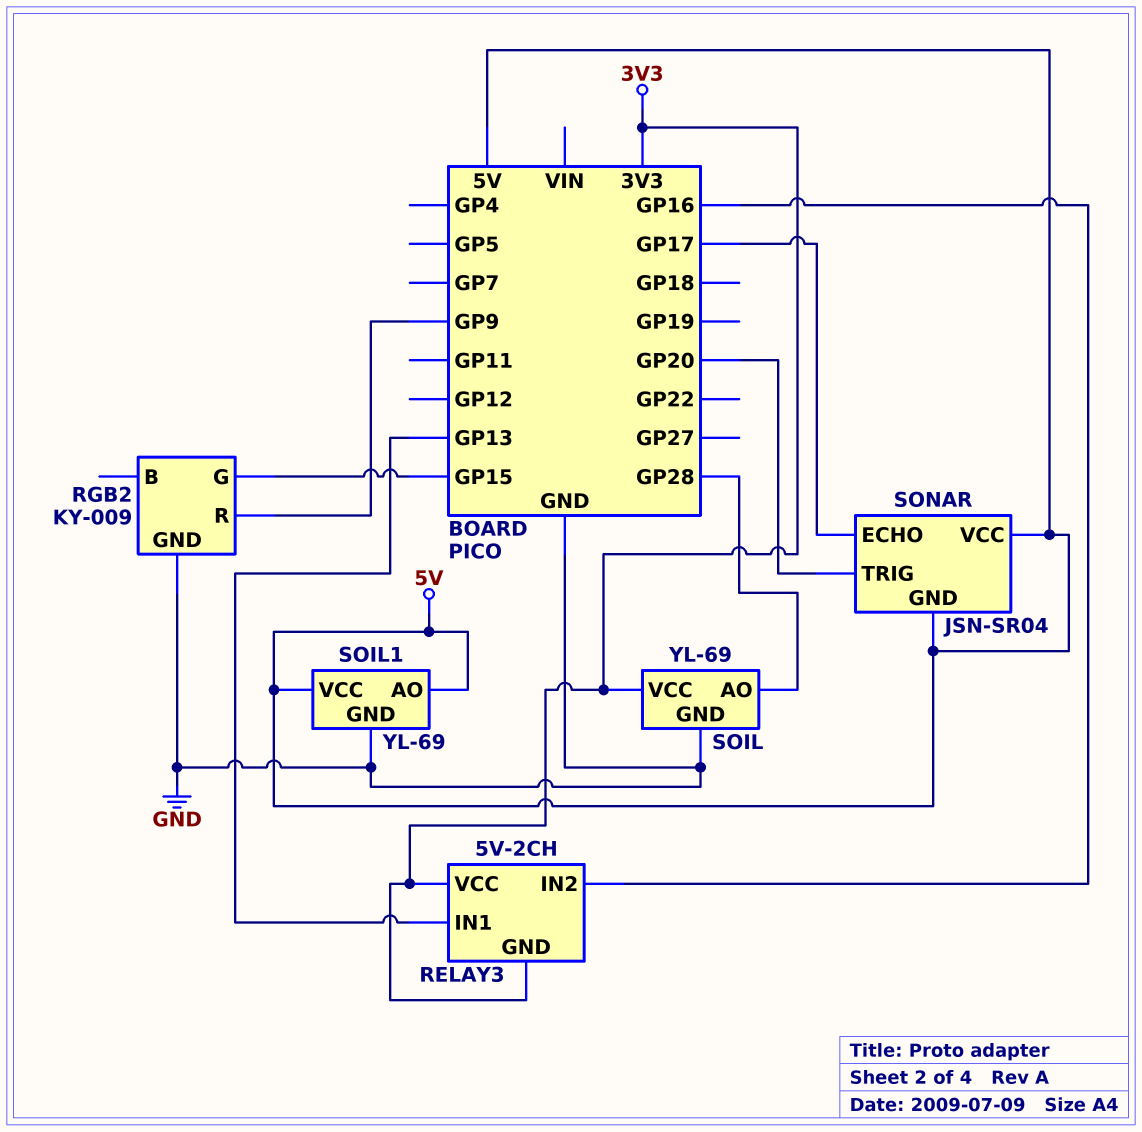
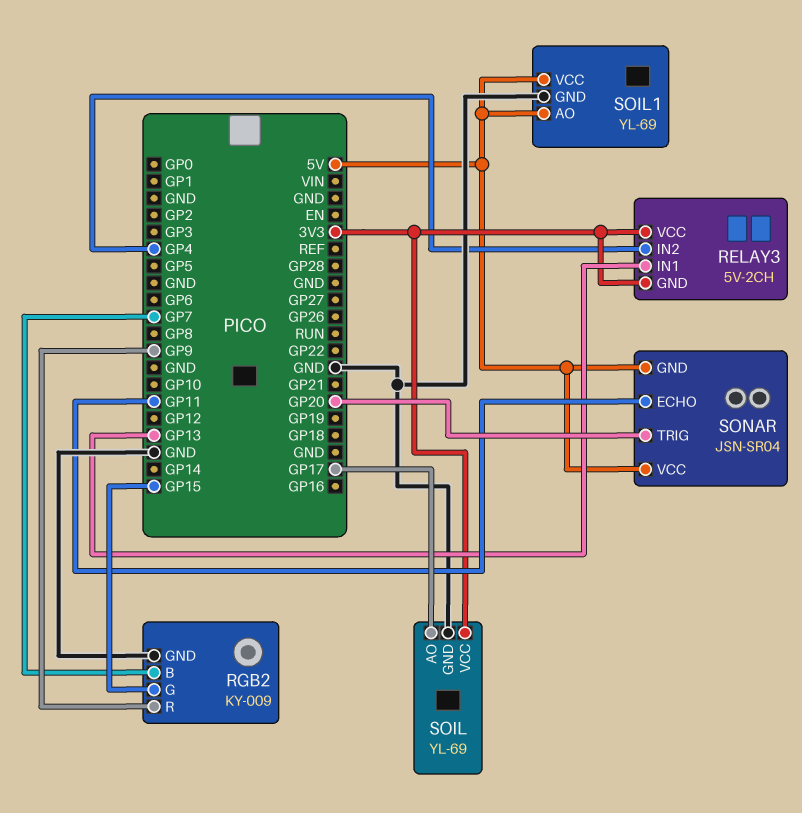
RELAY3 pin IN2: GP16 -> GP4
RGB2 pin B: none -> GP7
SOIL pin AO: GP28 -> GP17
SONAR pin ECHO: GP17 -> GP11

